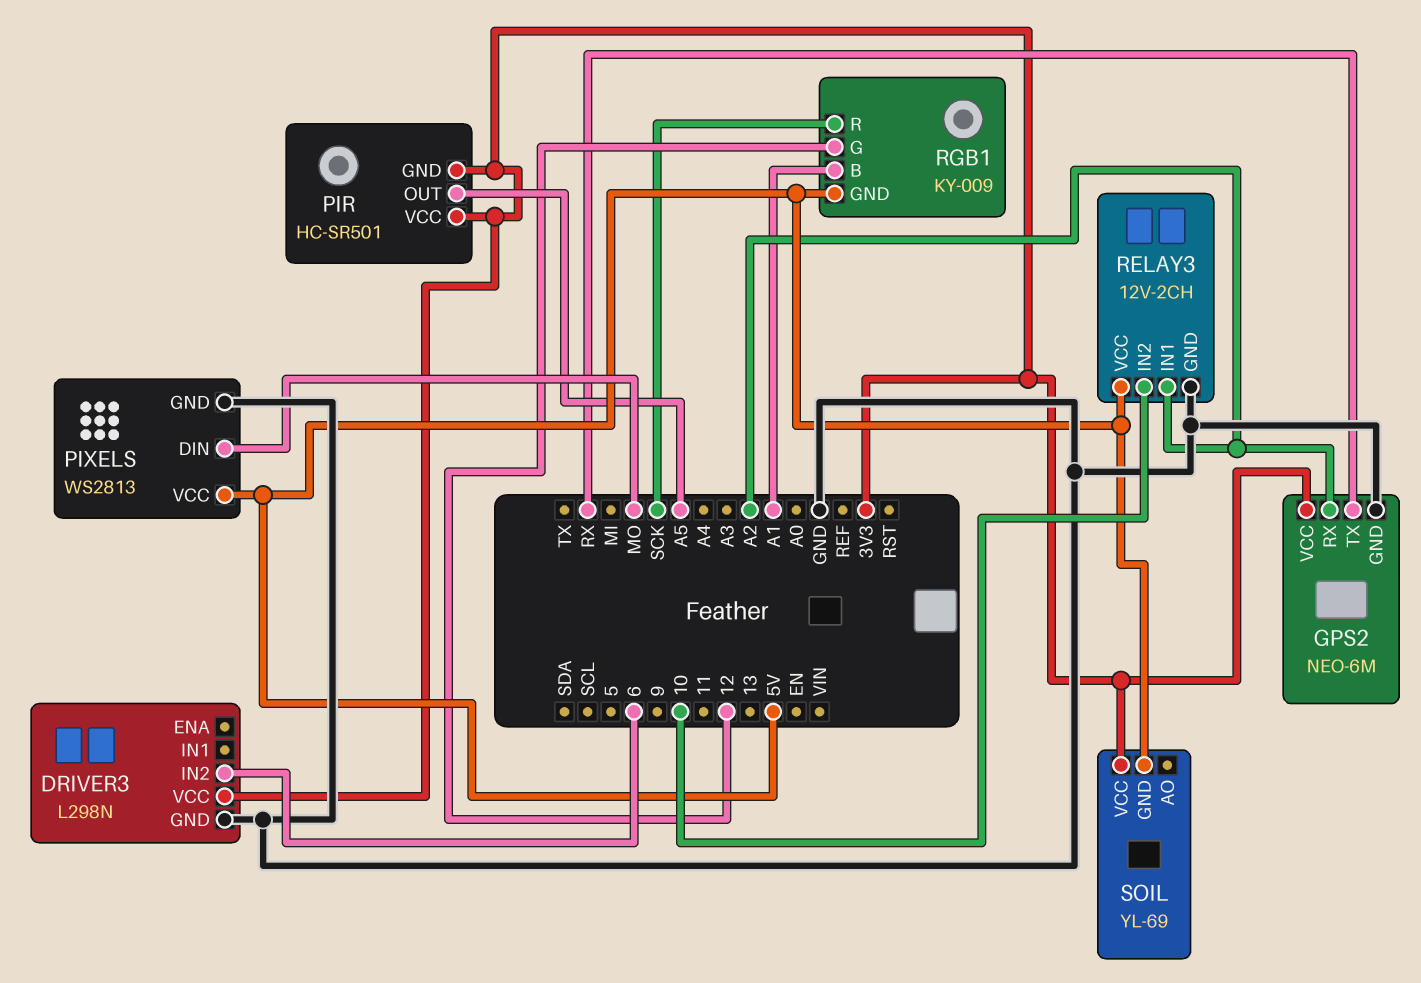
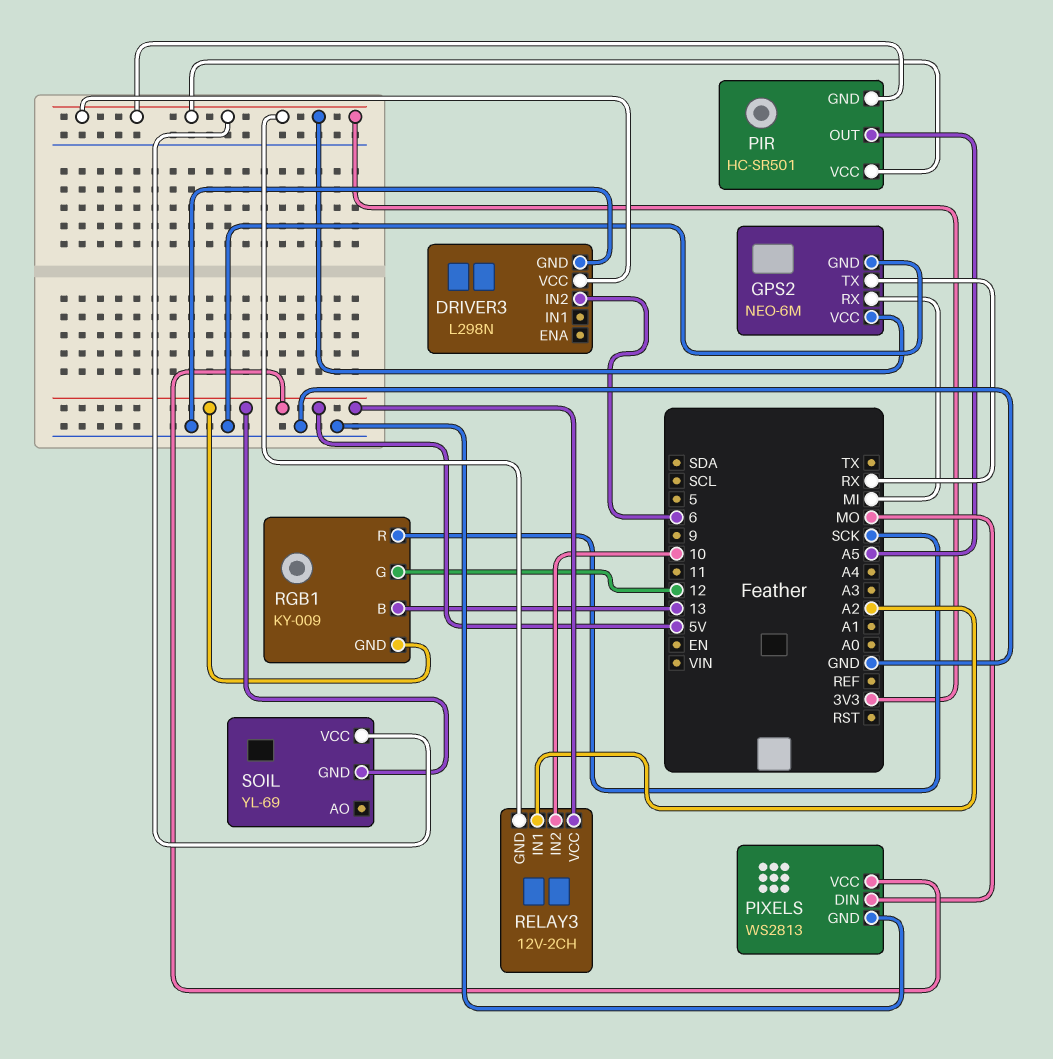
GPS2 pin RX: A2 -> MI
RELAY3 pin GND: GND -> 3V3
RGB1 pin B: A1 -> 13

